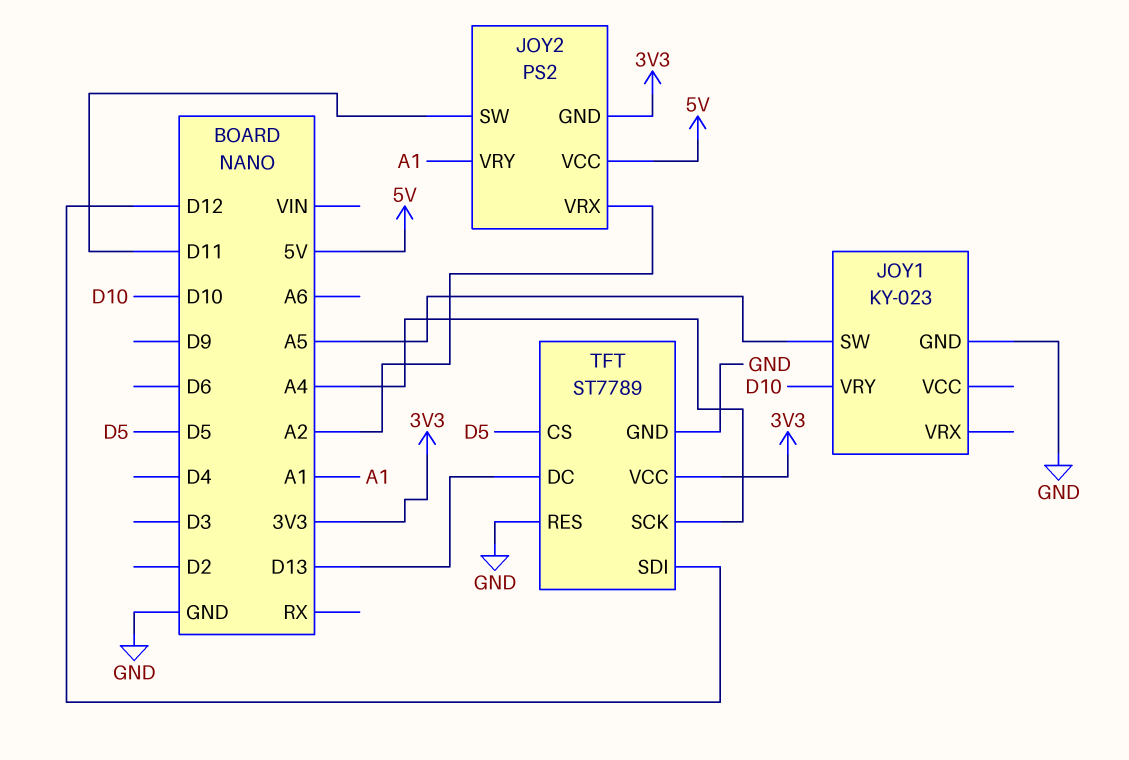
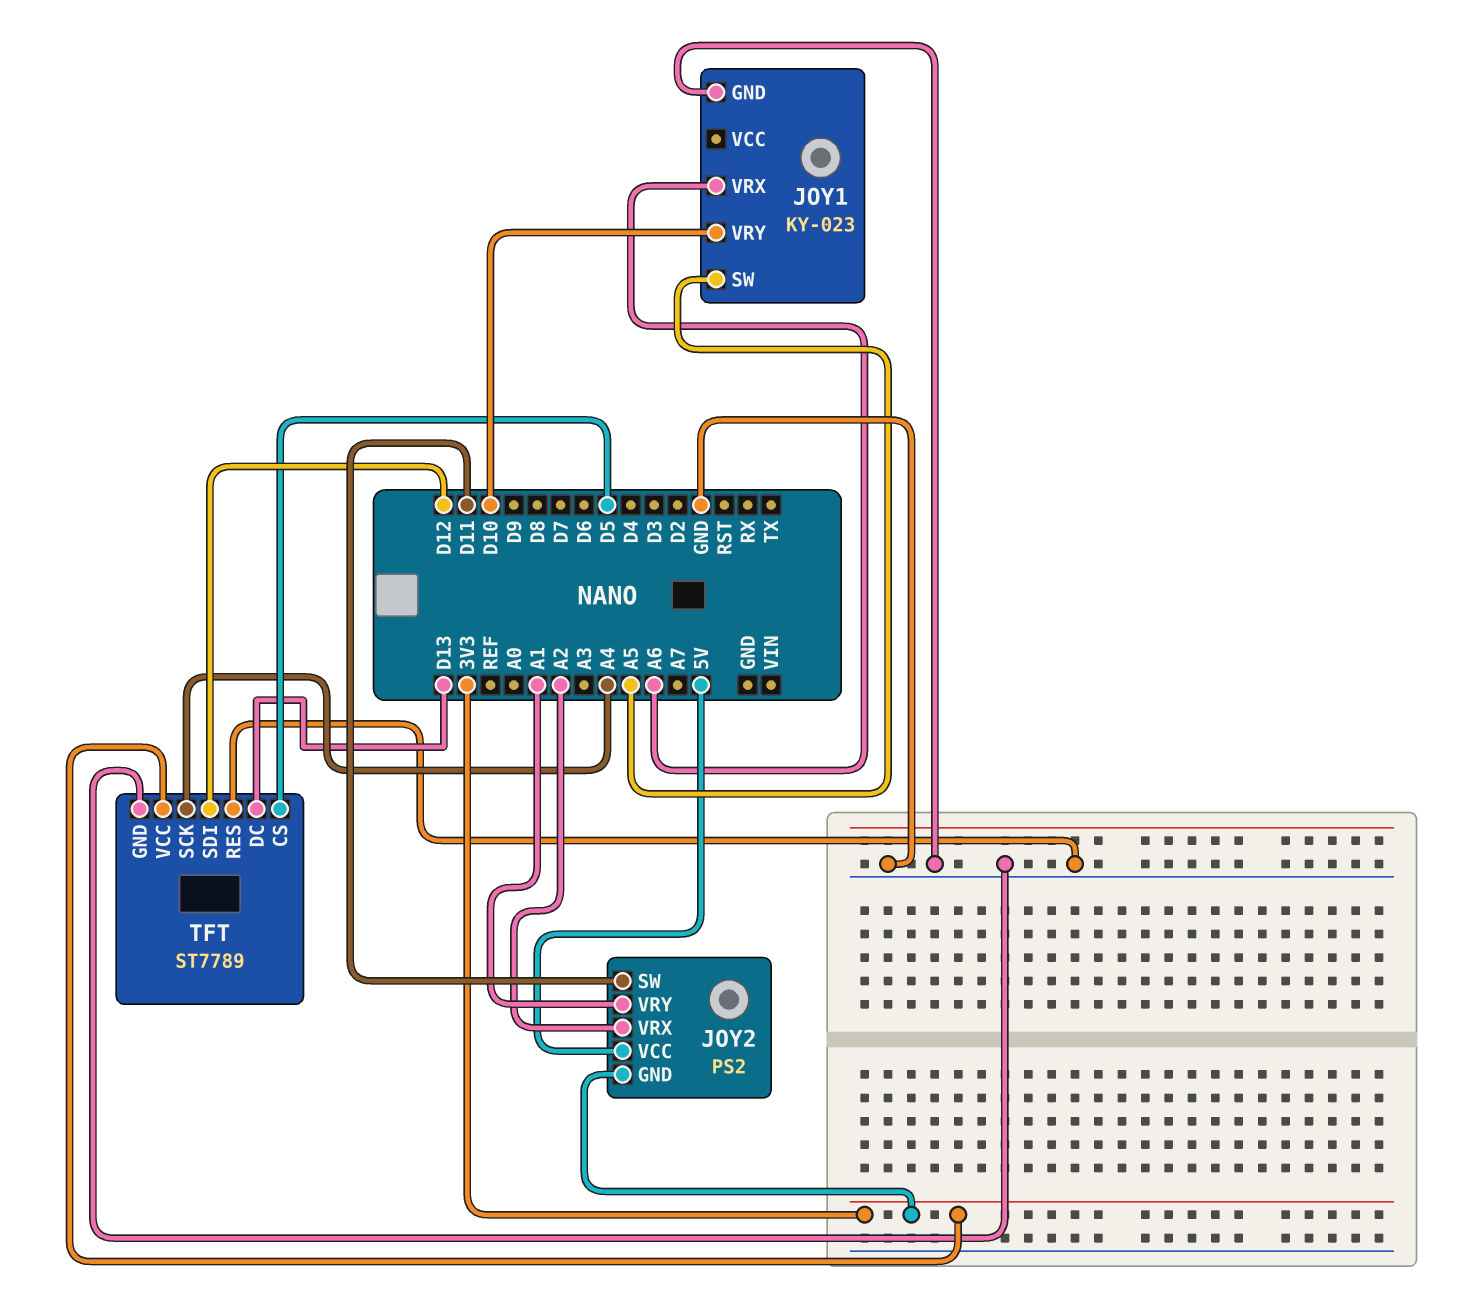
JOY1 pin VRX: none -> A6

